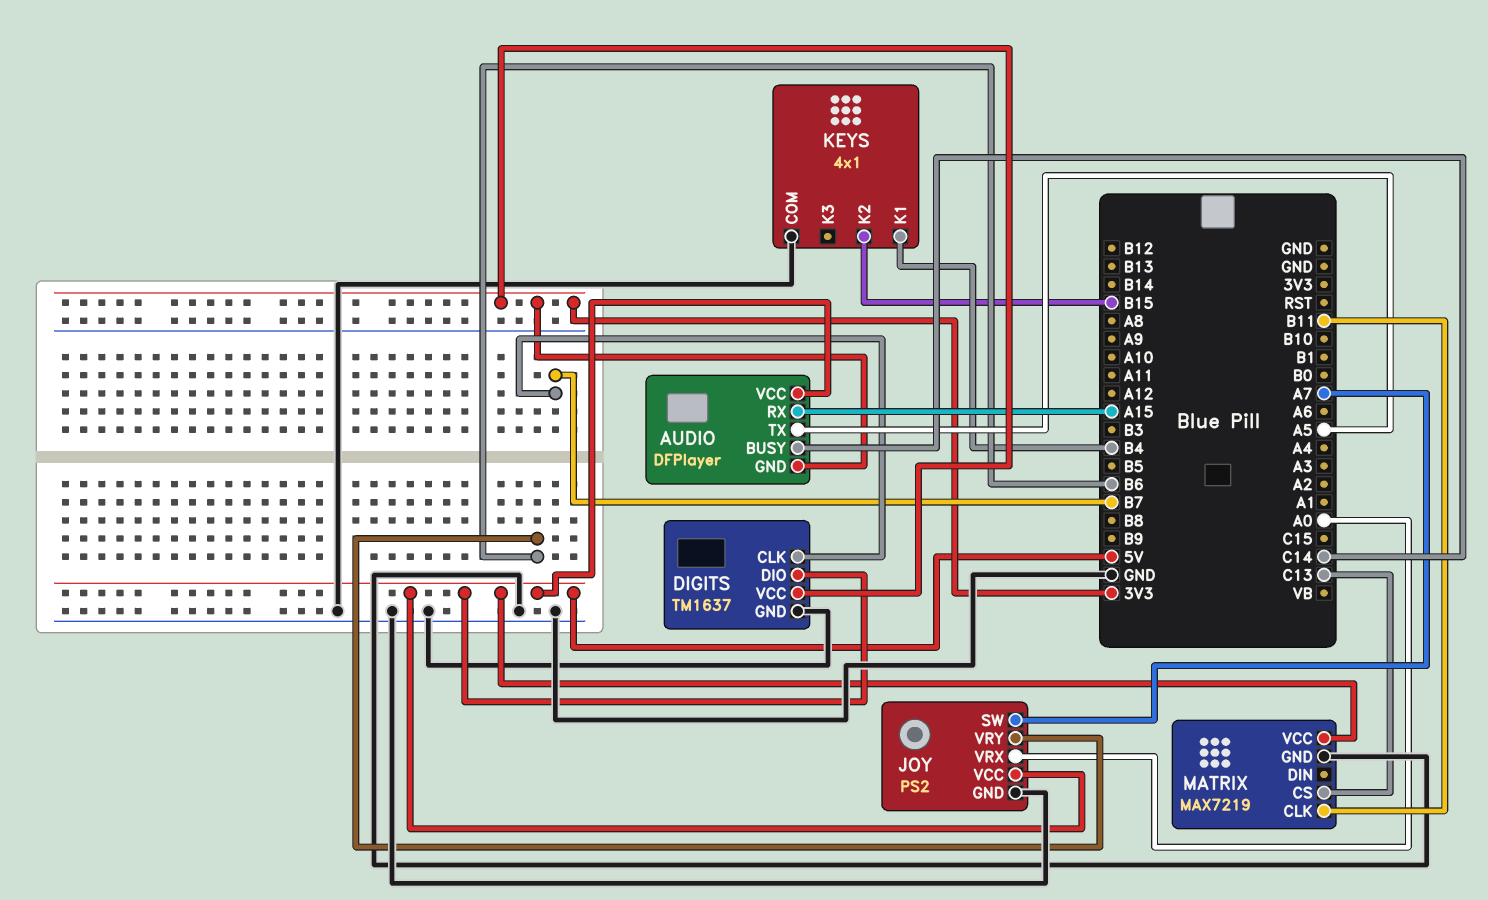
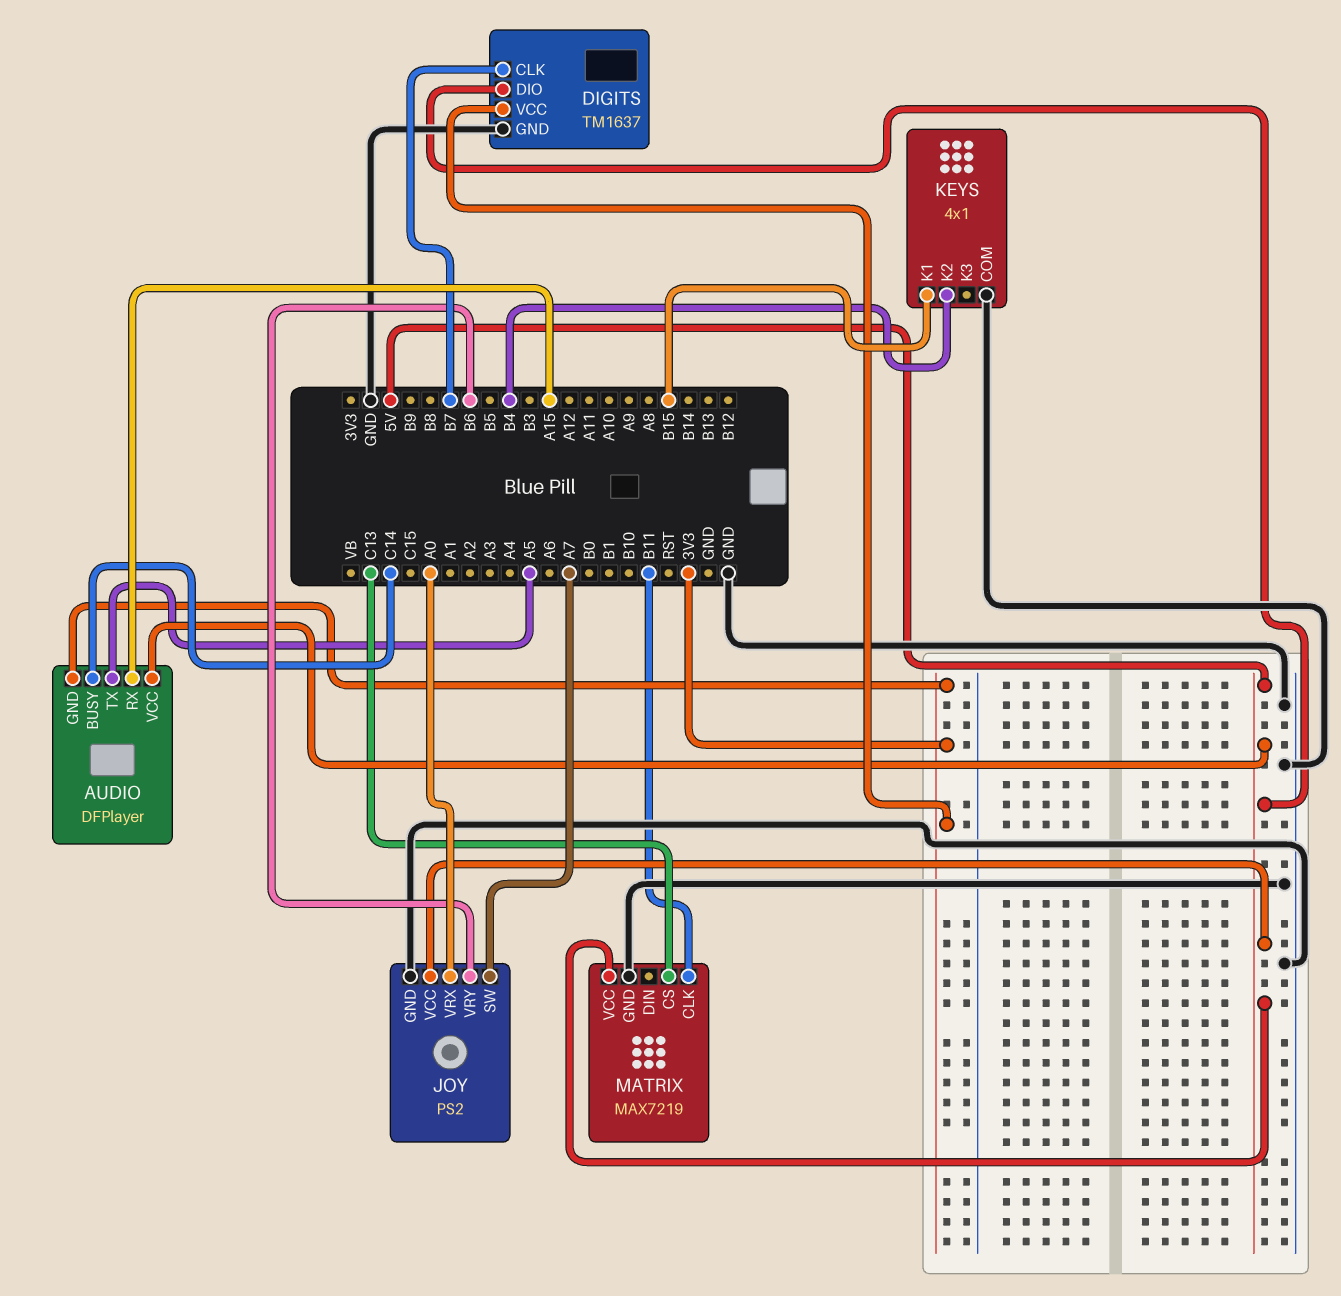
KEYS pin K1: B4 -> B15
KEYS pin K2: B15 -> B4

